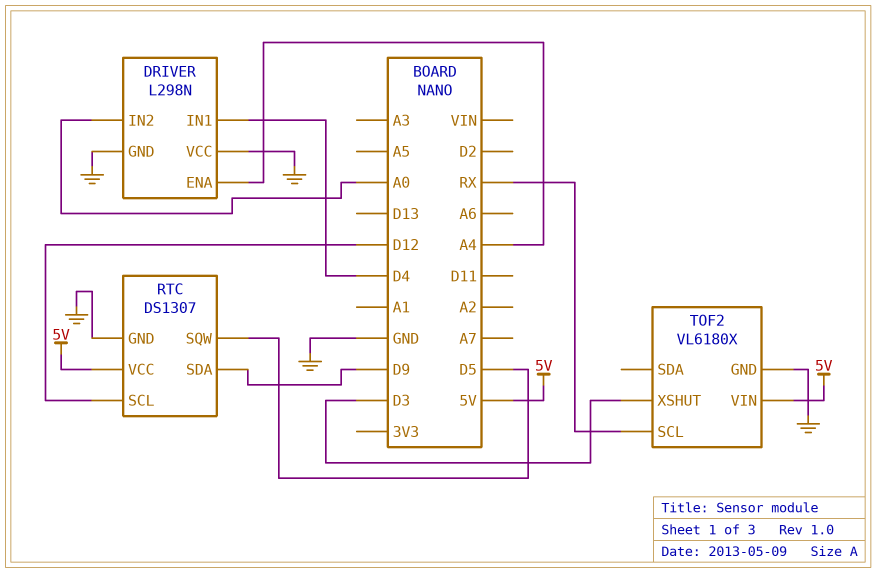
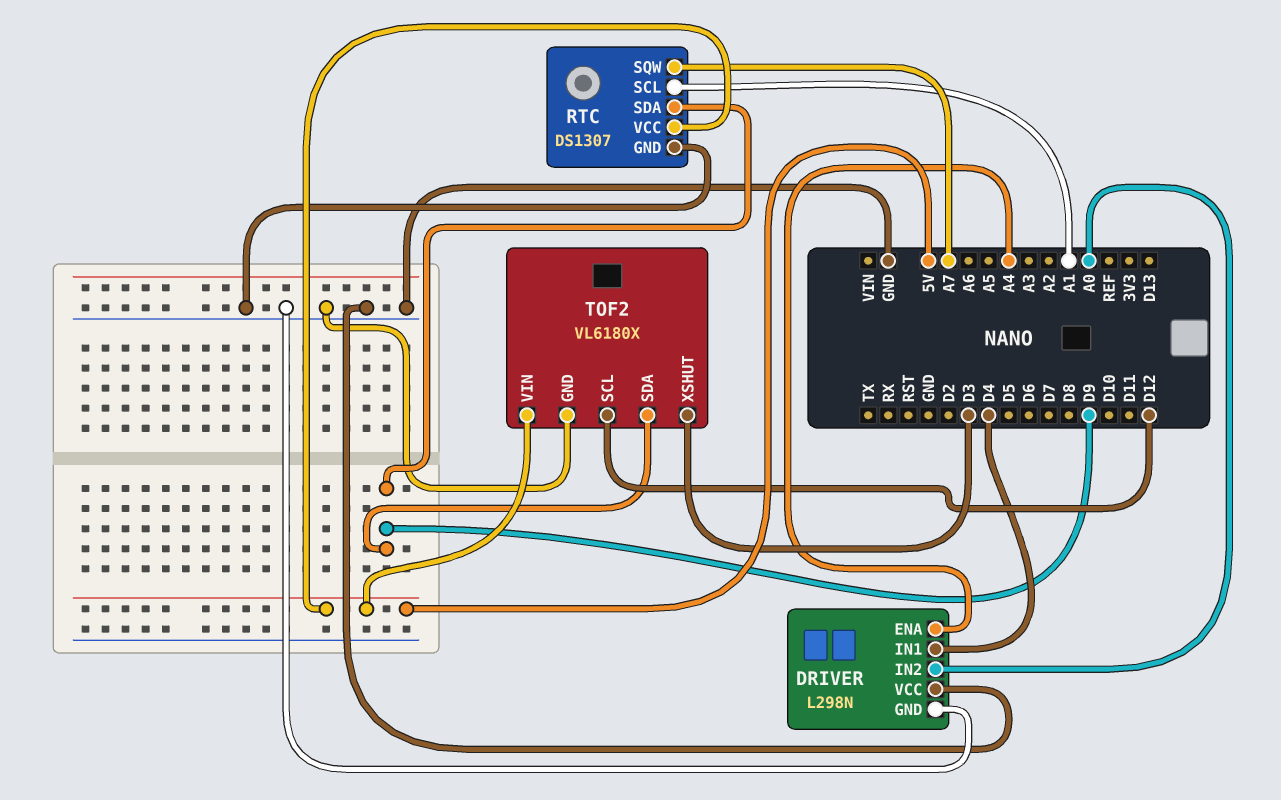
RTC pin SCL: D12 -> A1
RTC pin SQW: D5 -> A7
TOF2 pin SCL: RX -> D12
TOF2 pin SDA: none -> D9

